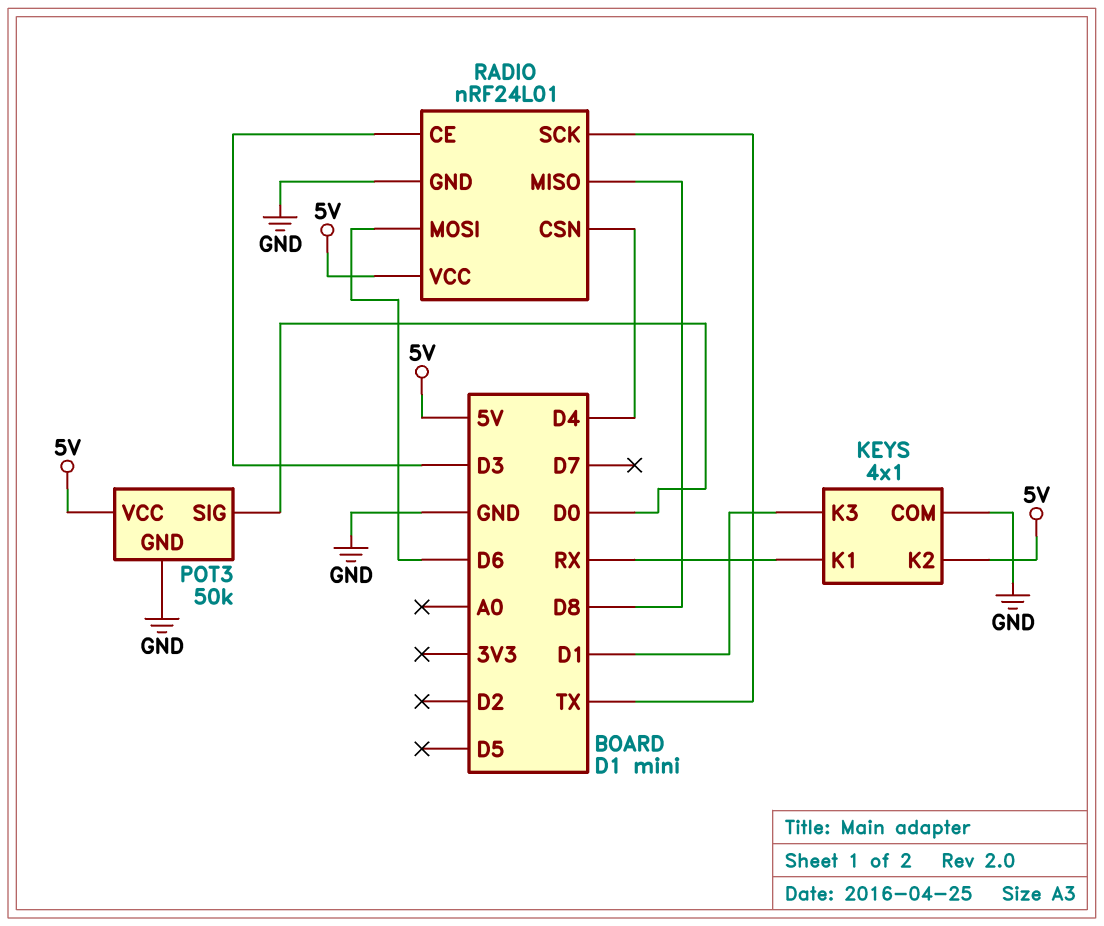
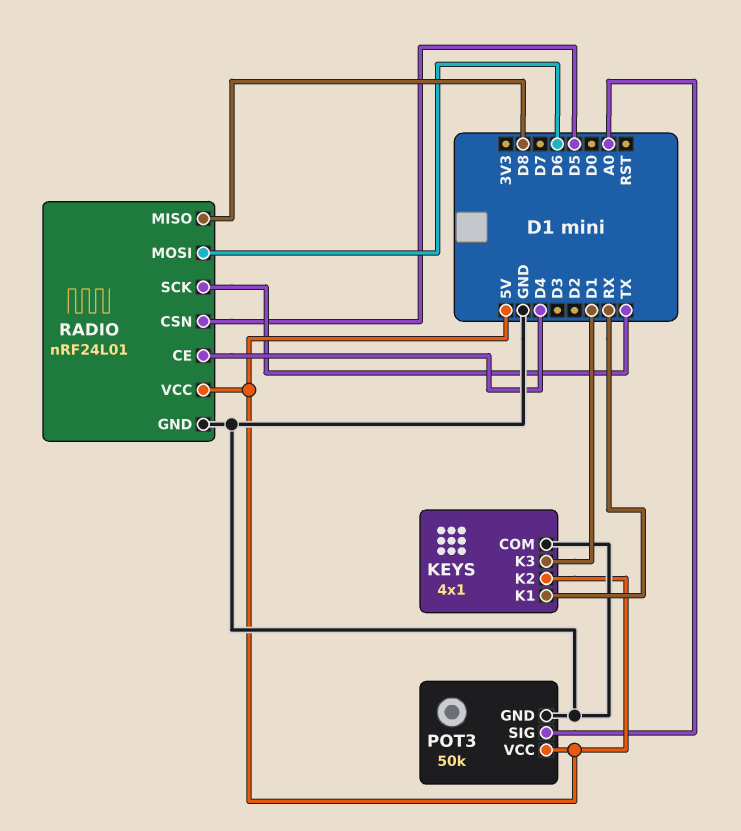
POT3 pin SIG: D0 -> A0
RADIO pin CE: D3 -> D4
RADIO pin CSN: D4 -> D5

